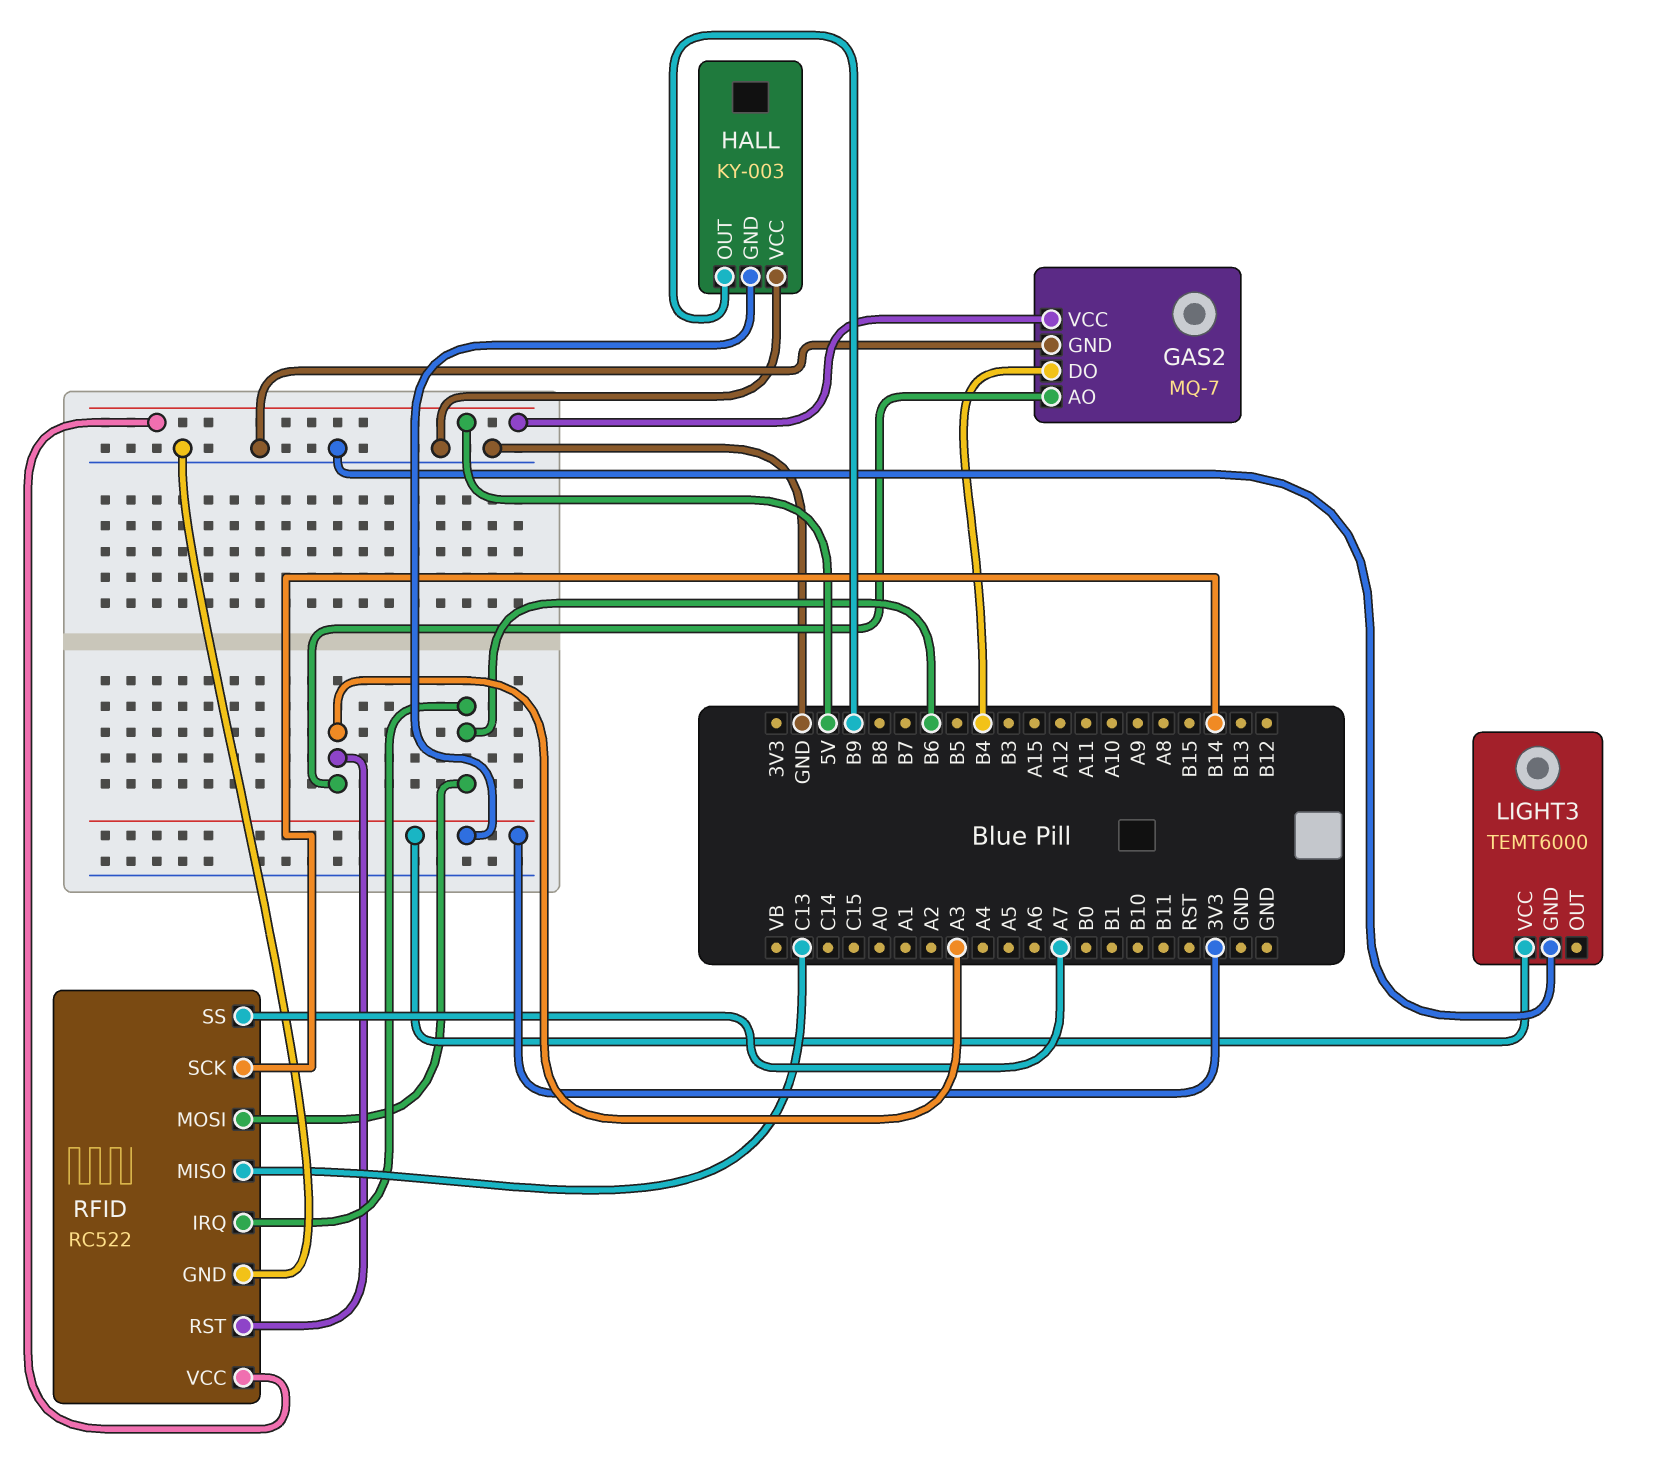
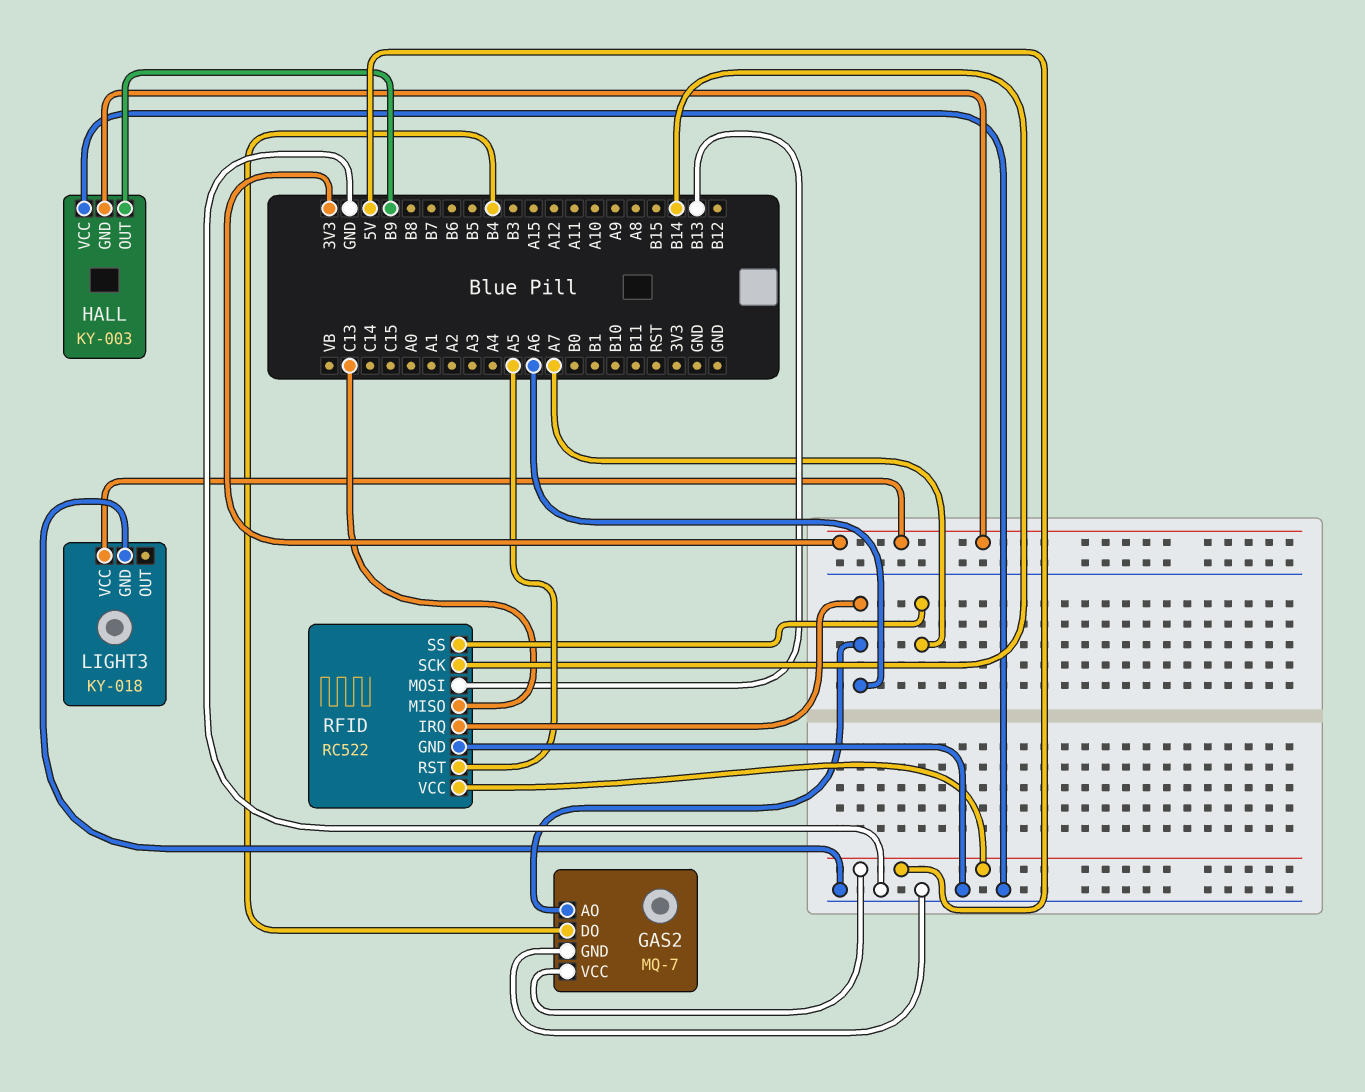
GAS2 pin AO: A3 -> A6
LIGHT3: TEMT6000 -> KY-018
RFID pin IRQ: B6 -> A6
RFID pin MOSI: B6 -> B13
RFID pin RST: A3 -> A5

